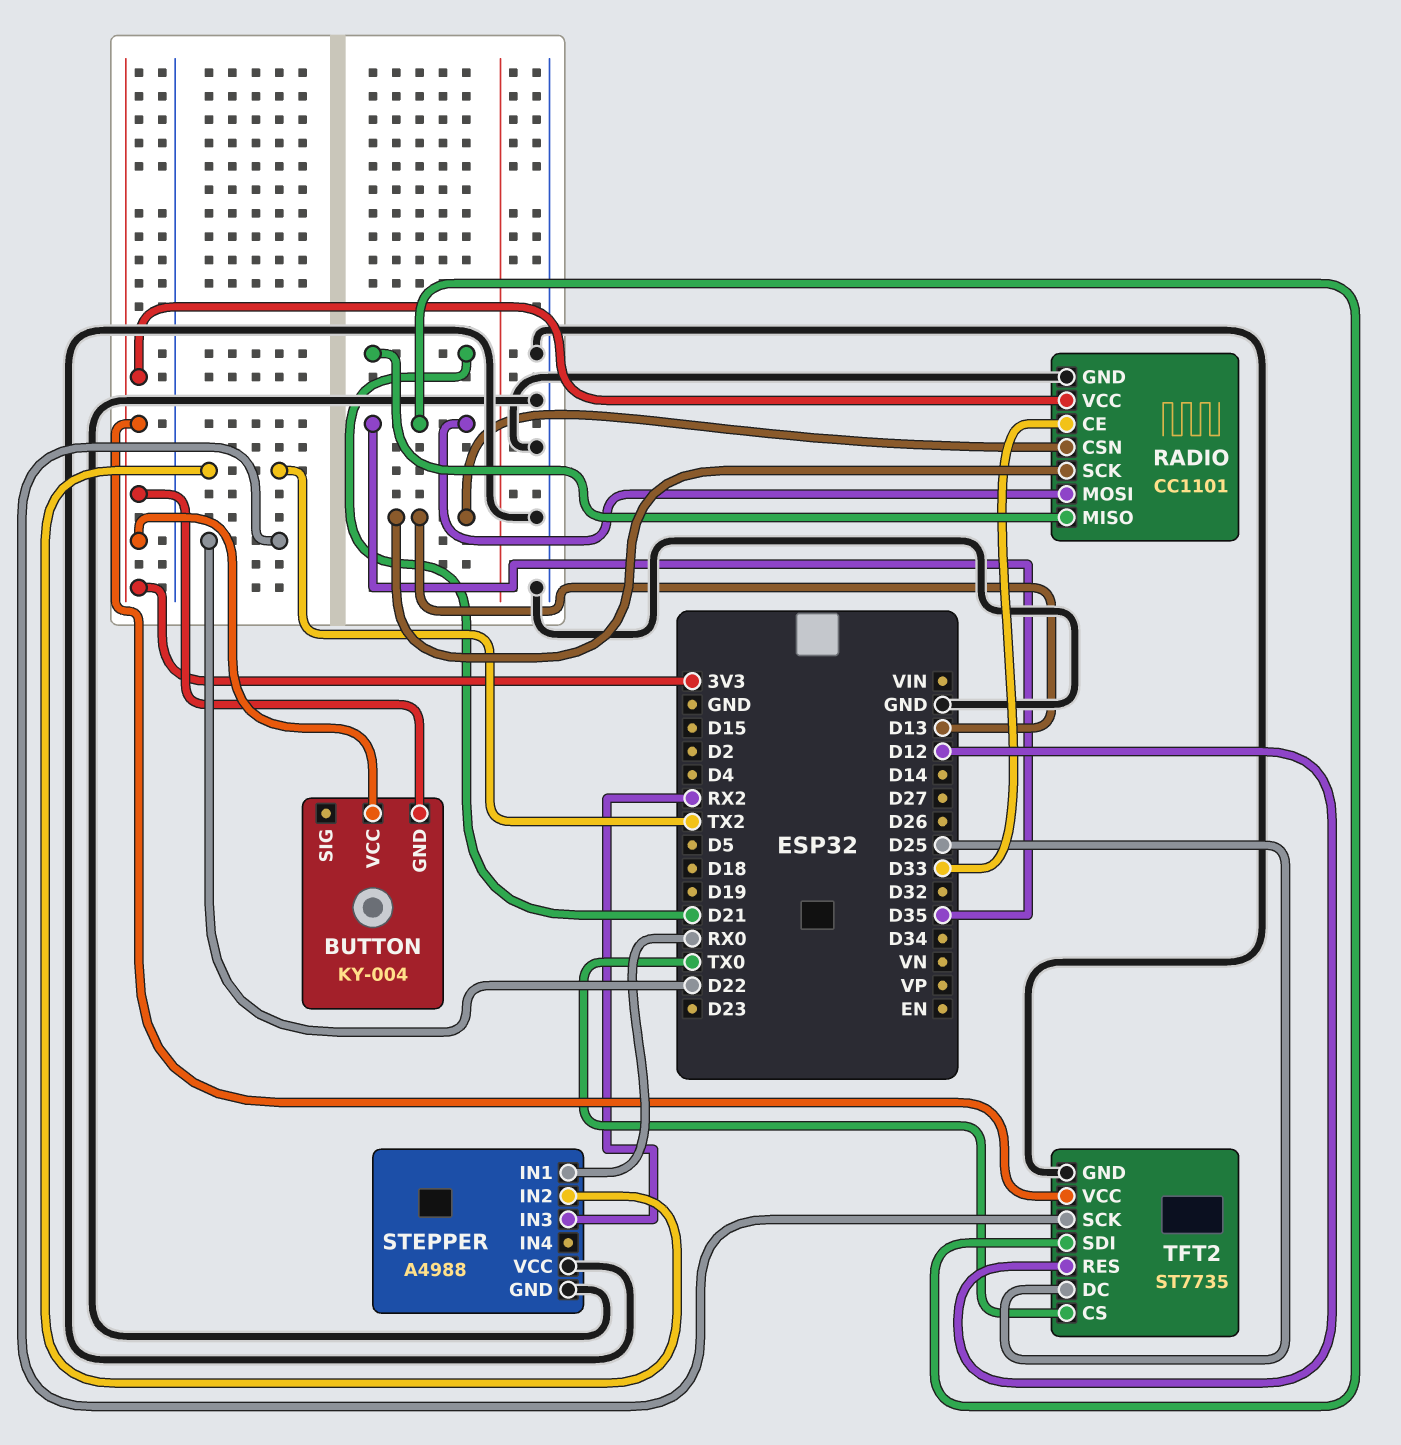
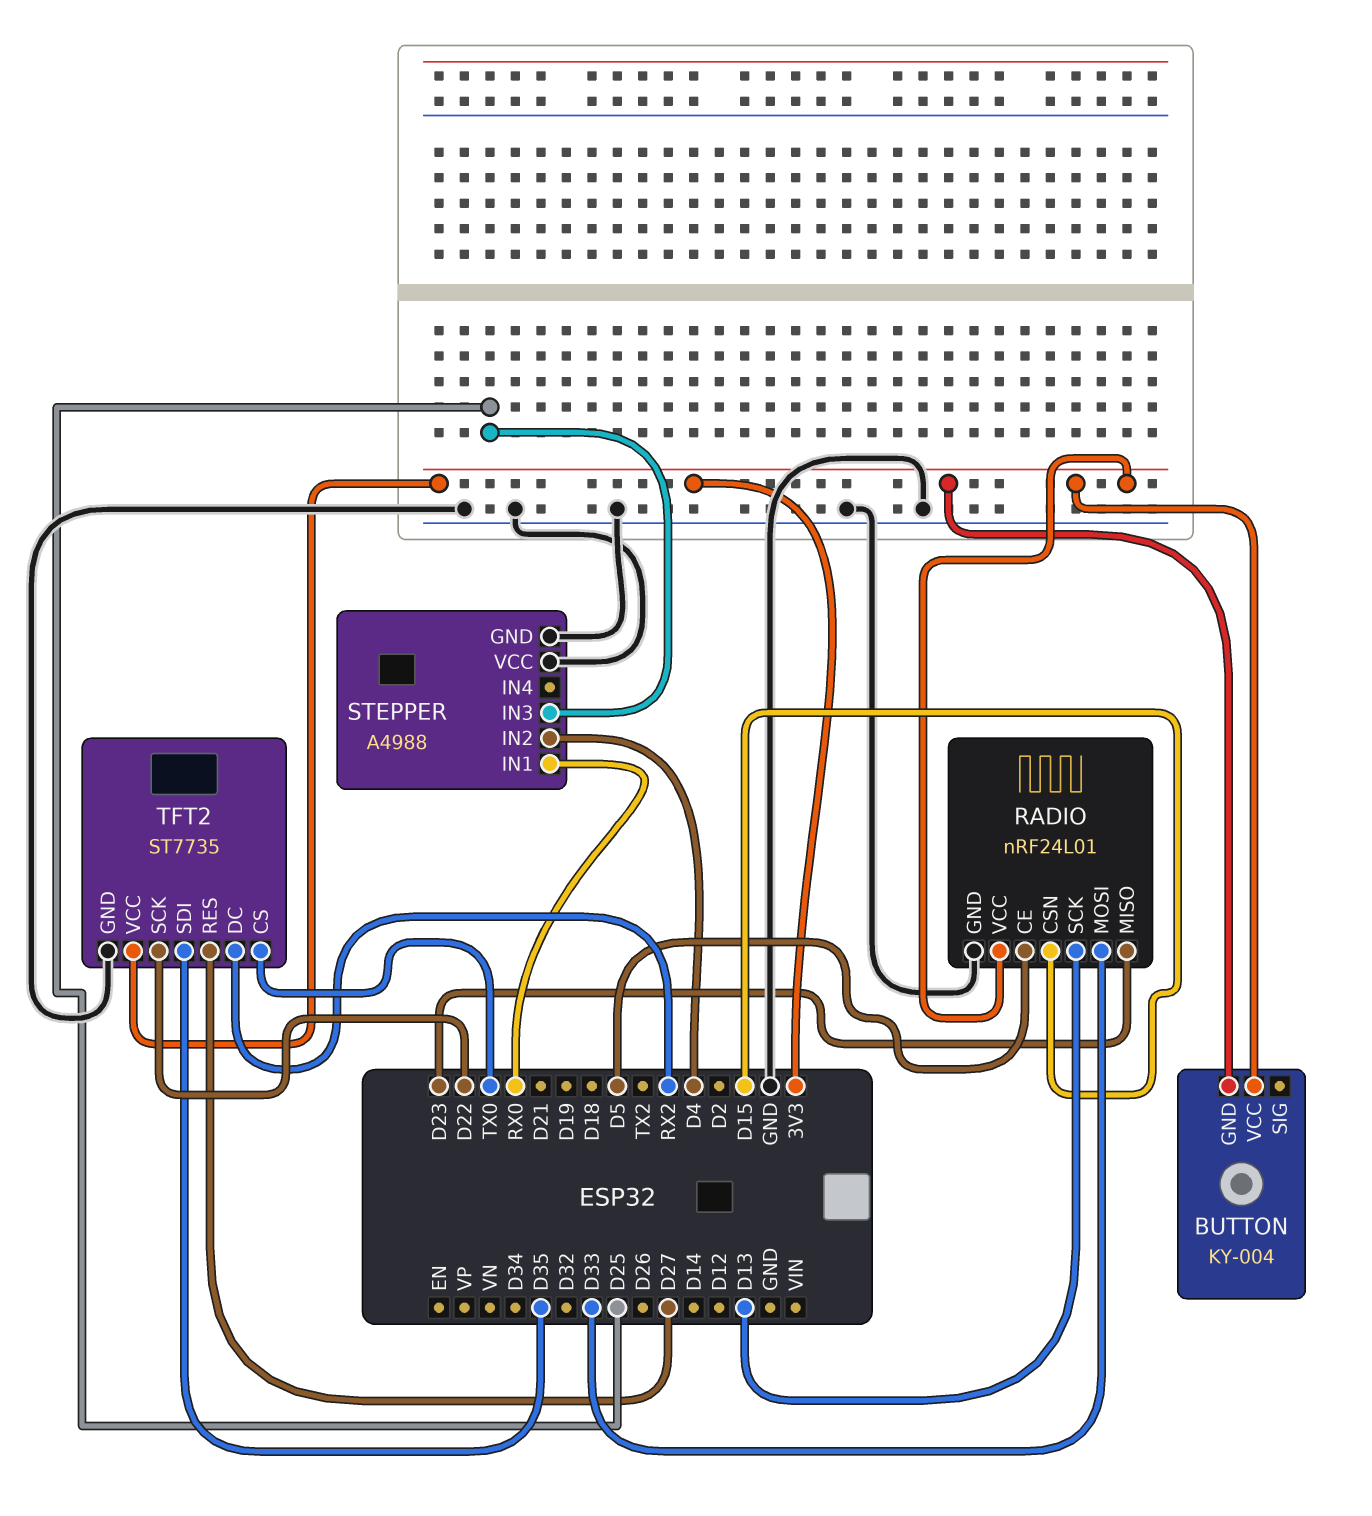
RADIO: CC1101 -> nRF24L01
RADIO pin CE: D33 -> D5
RADIO pin CSN: D13 -> D15
RADIO pin MISO: D21 -> D23
RADIO pin MOSI: D35 -> D33
STEPPER pin IN2: TX2 -> D4
STEPPER pin IN3: RX2 -> D25
TFT2 pin DC: D25 -> RX2
TFT2 pin RES: D12 -> D27

